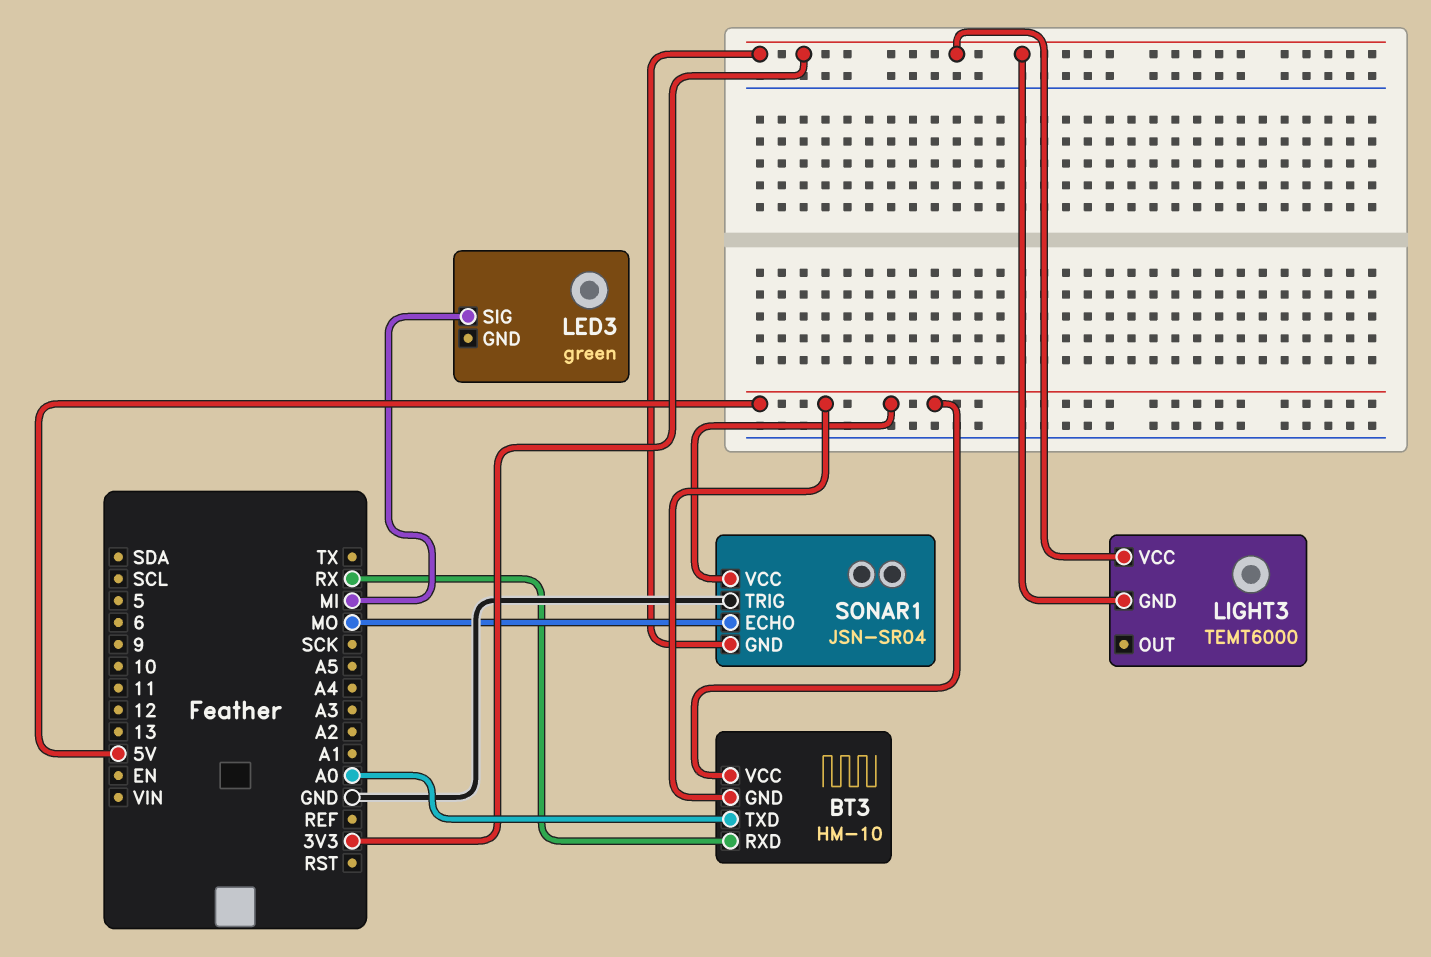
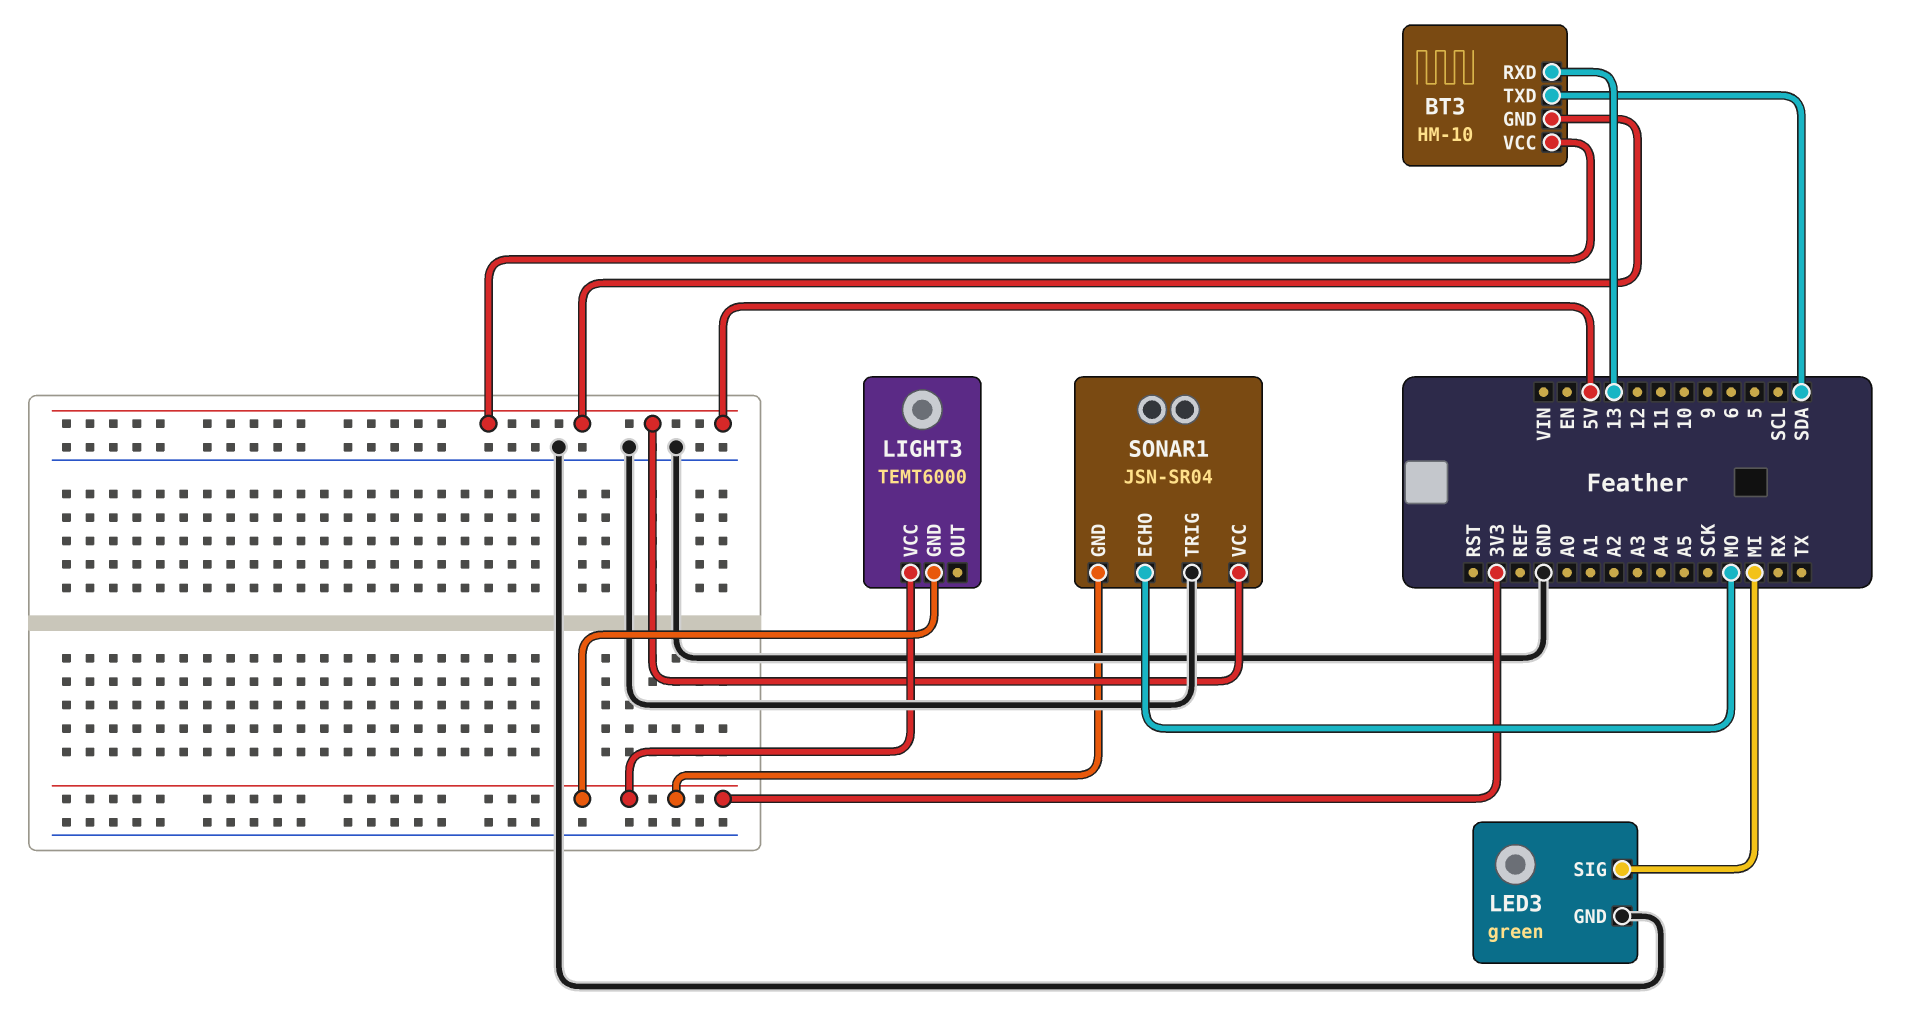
BT3 pin RXD: RX -> 13
BT3 pin TXD: A0 -> SDA
LED3 pin GND: none -> GND

